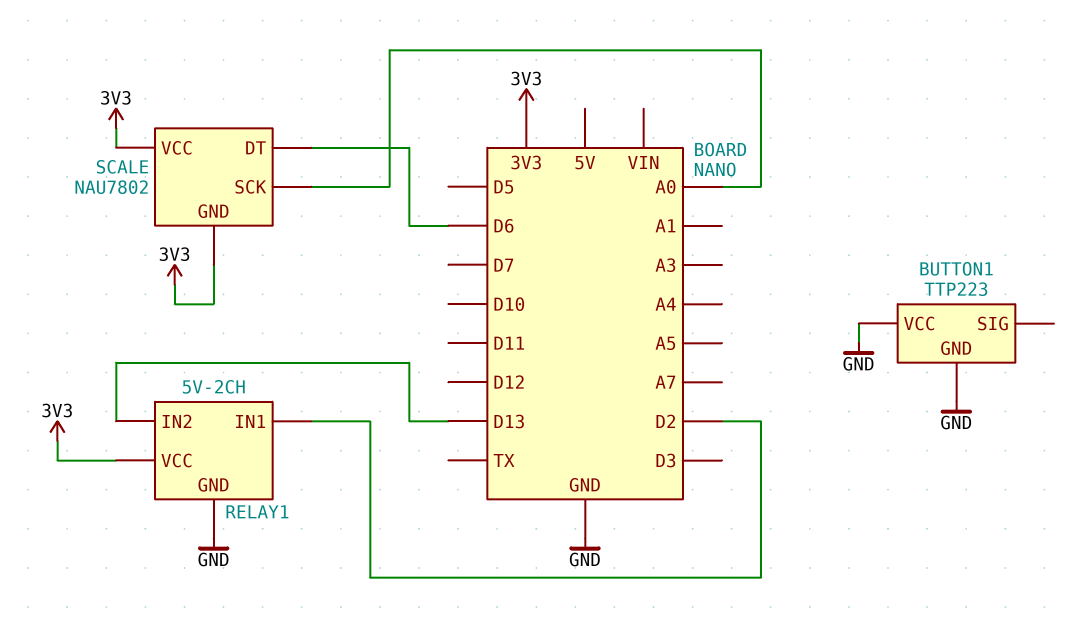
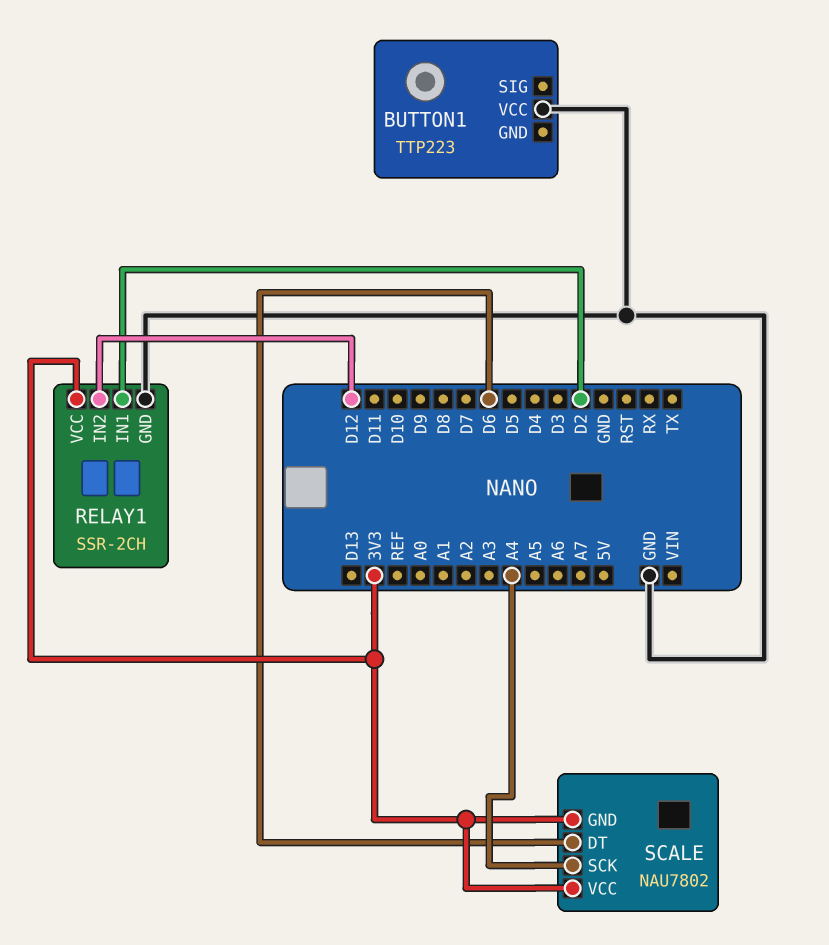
BUTTON1 pin GND: GND -> none
RELAY1: 5V-2CH -> SSR-2CH
RELAY1 pin IN2: D13 -> D12
SCALE pin SCK: A0 -> A4

